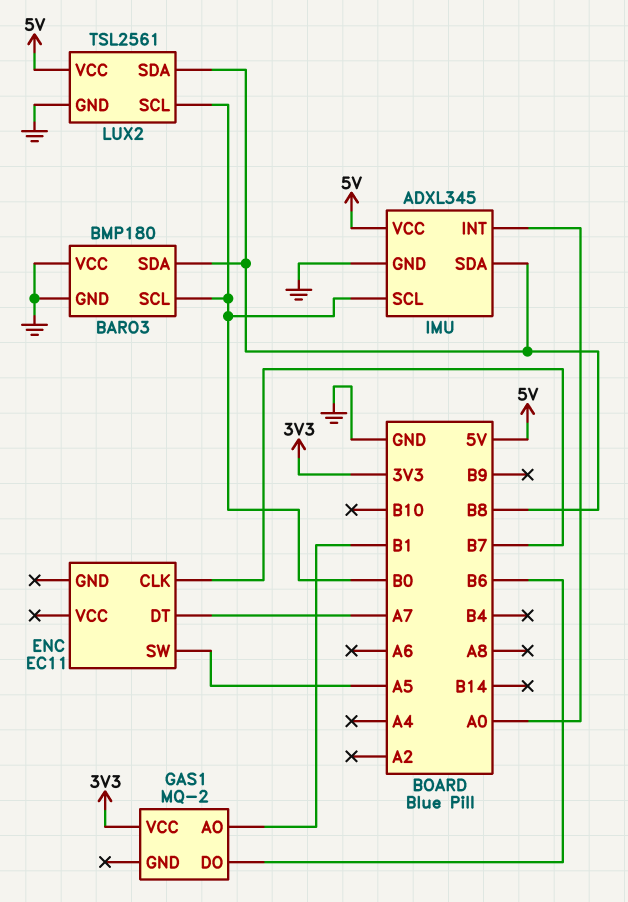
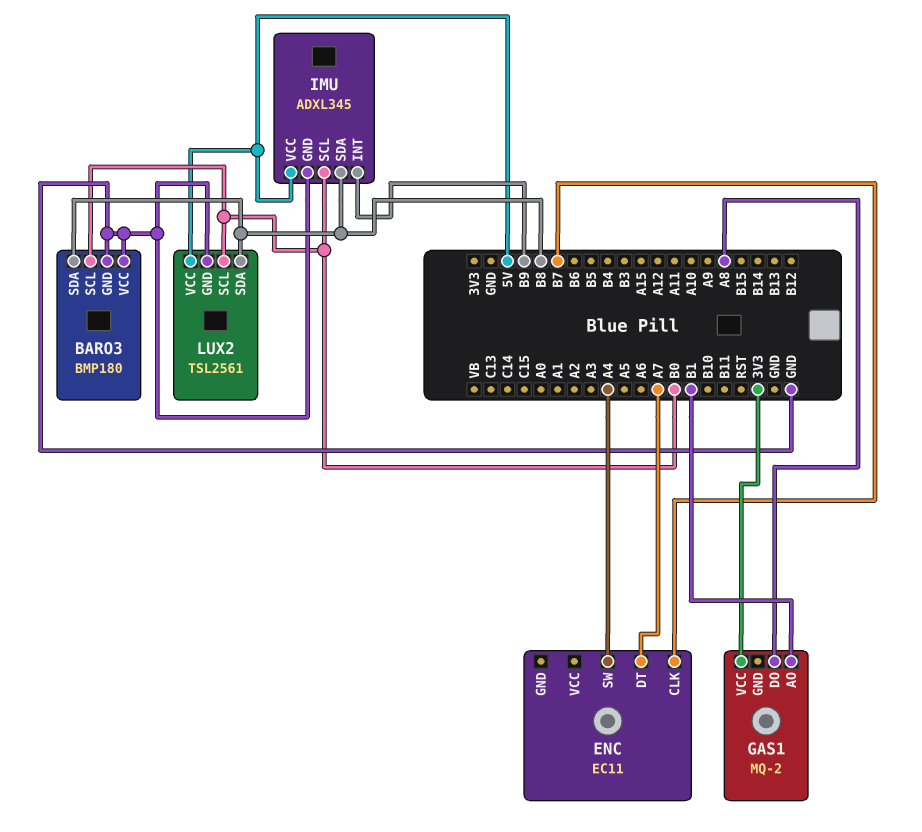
ENC pin SW: A5 -> A4
GAS1 pin DO: B6 -> A8
IMU pin INT: A0 -> B9

